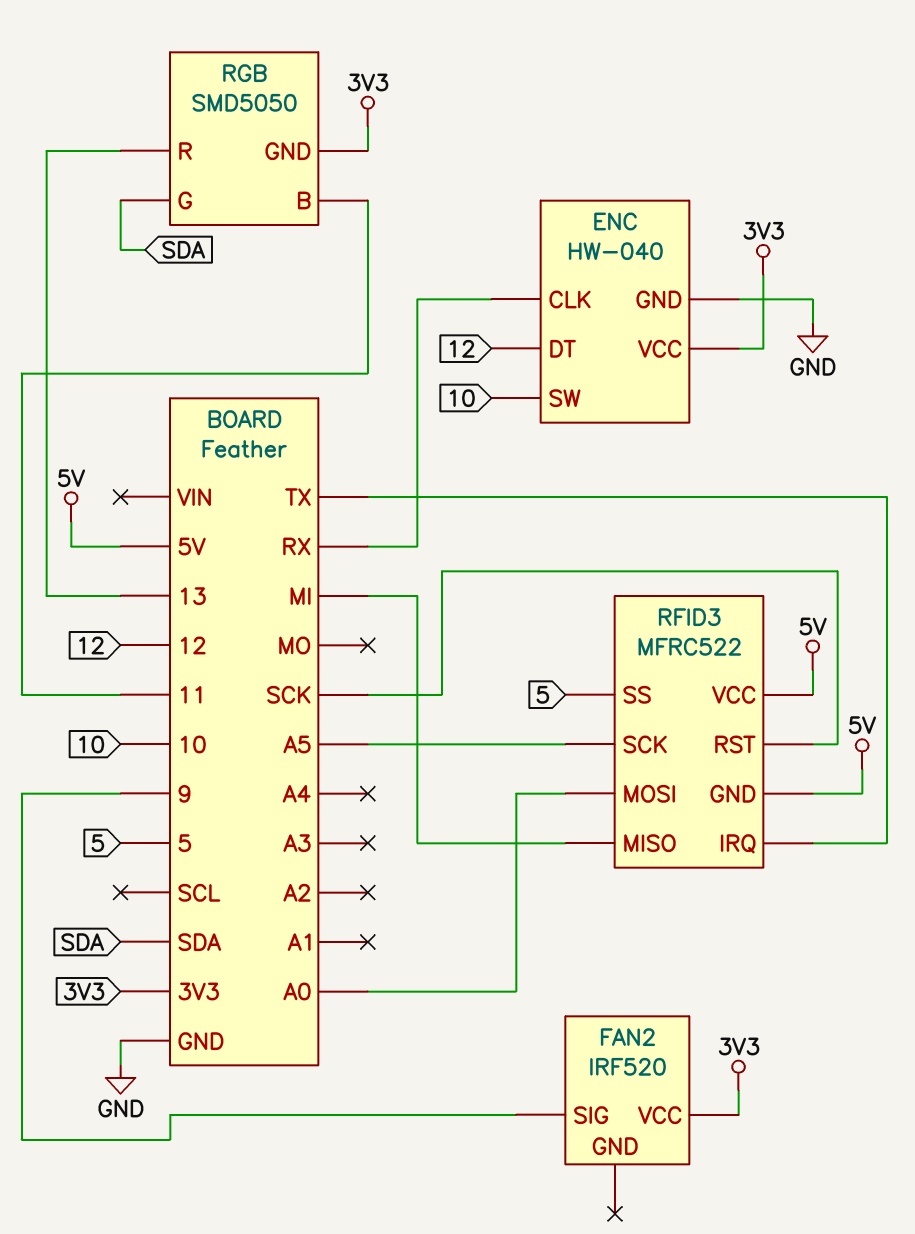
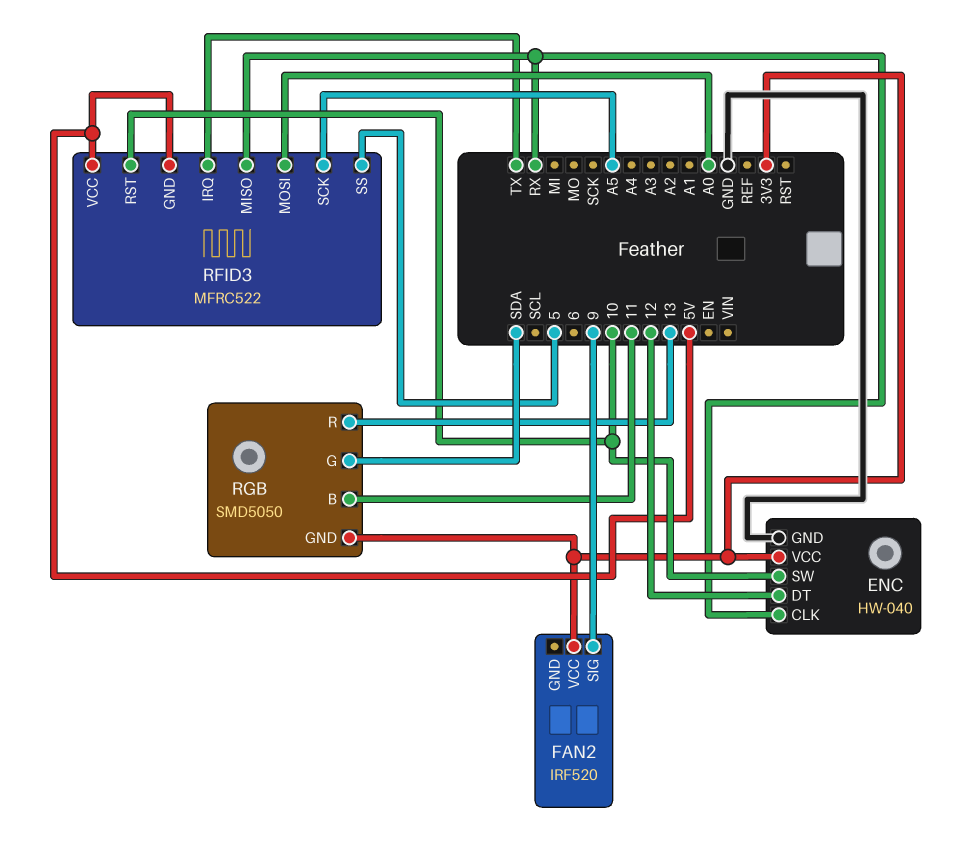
RFID3 pin MISO: MI -> RX
RFID3 pin RST: SCK -> 10

